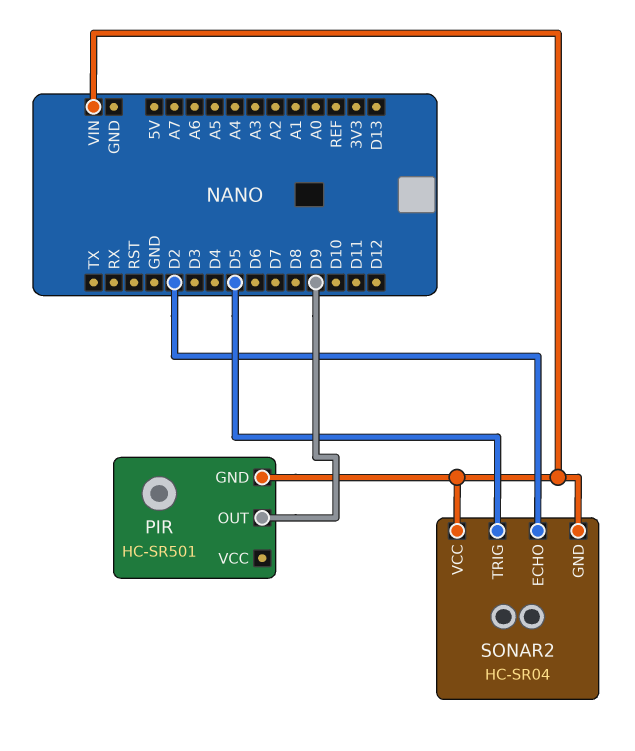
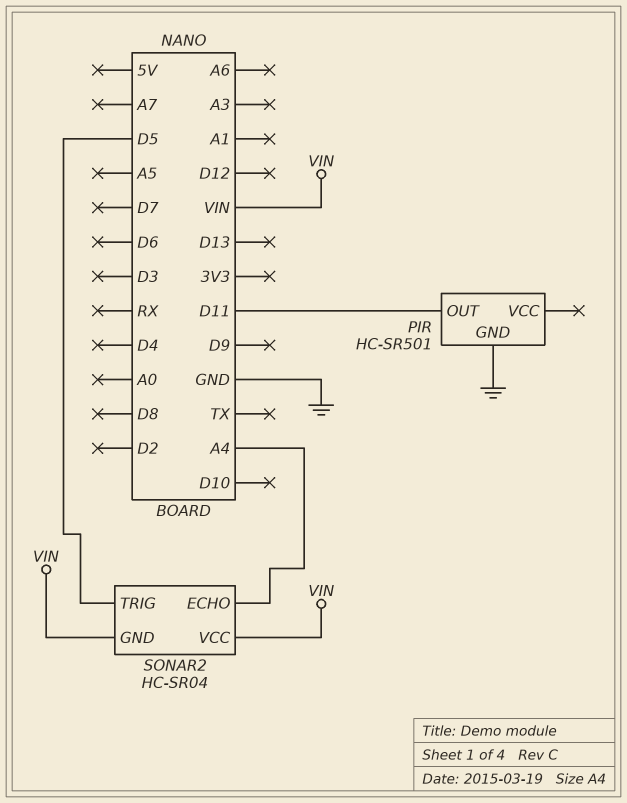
PIR pin GND: VIN -> GND
PIR pin OUT: D9 -> D11
SONAR2 pin ECHO: D2 -> A4

